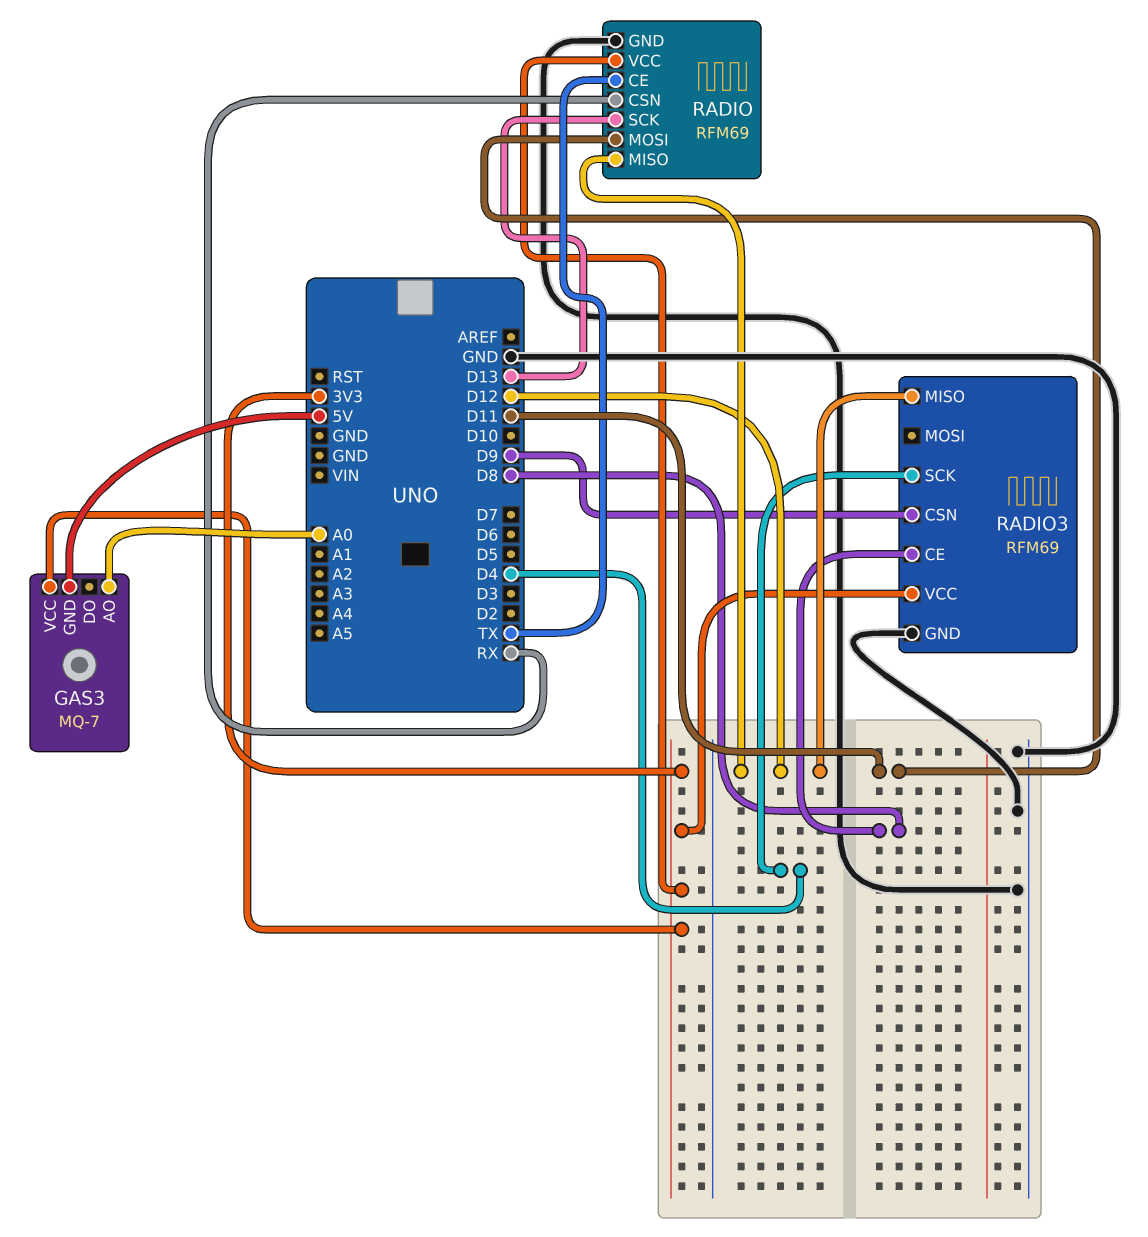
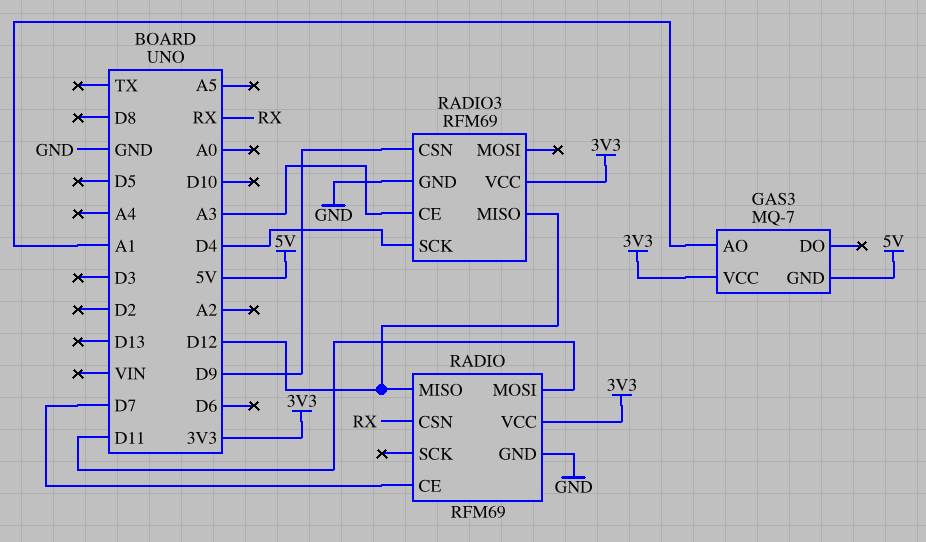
GAS3 pin AO: A0 -> A1
RADIO pin CE: TX -> D7
RADIO pin SCK: D13 -> none
RADIO3 pin CE: D8 -> A3

